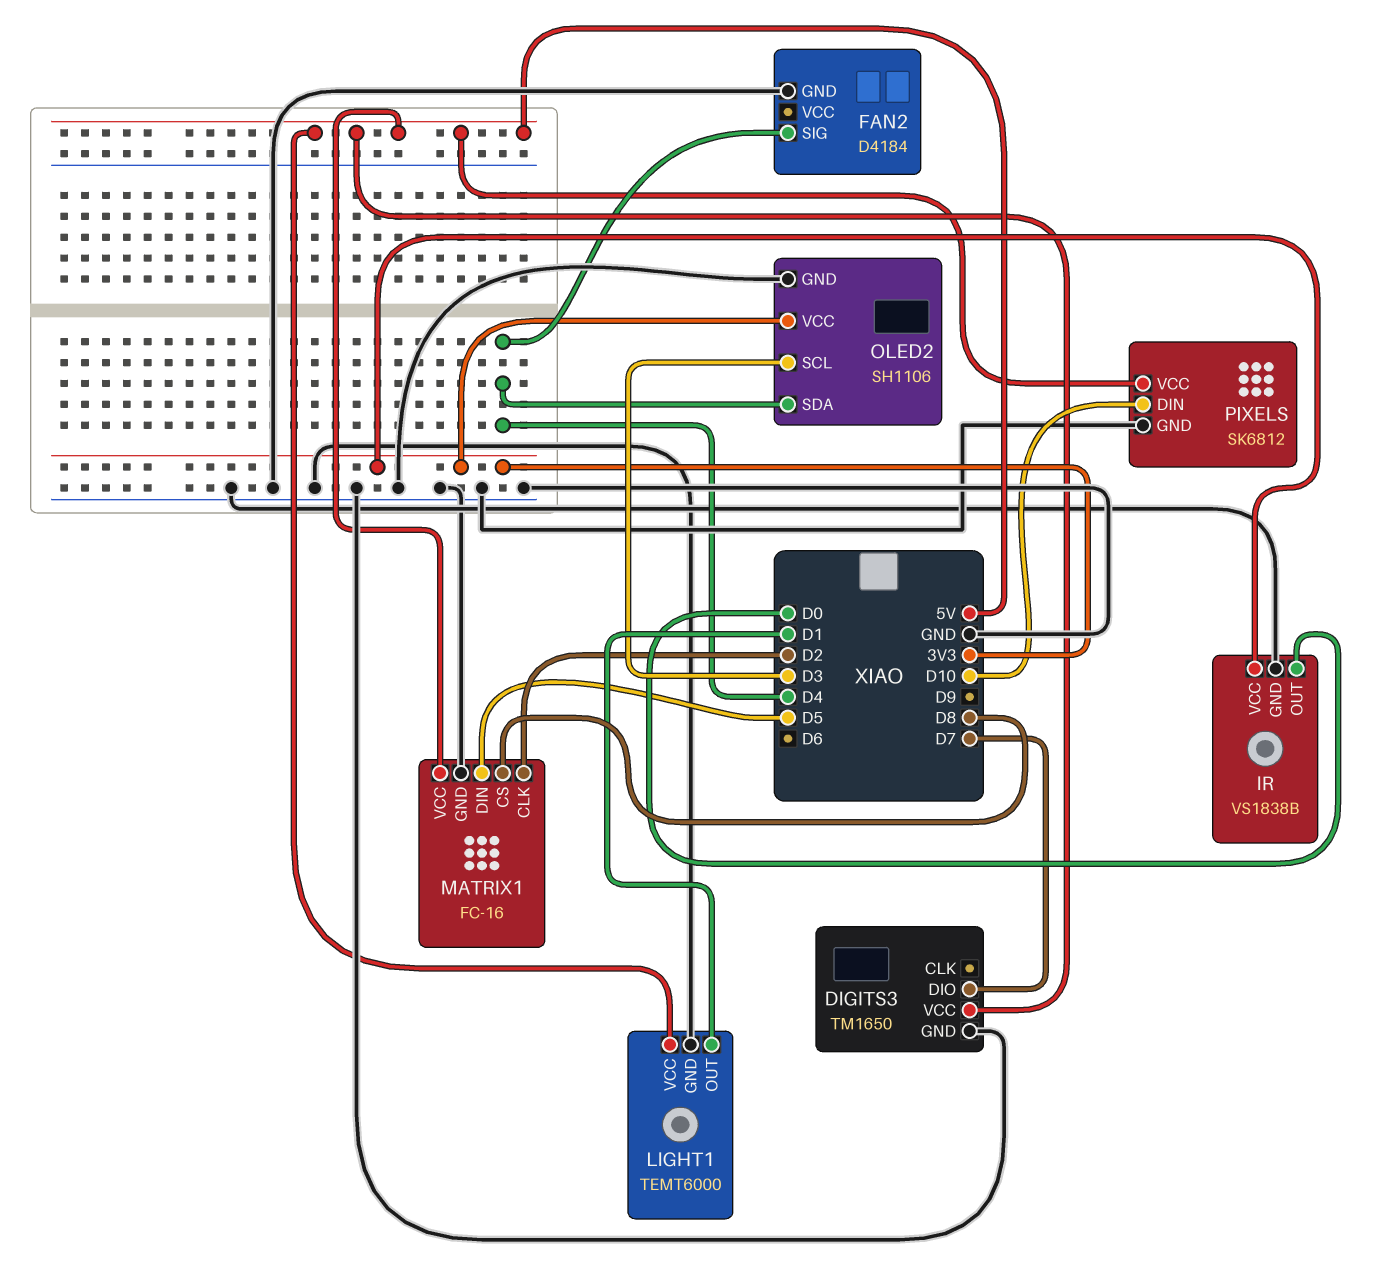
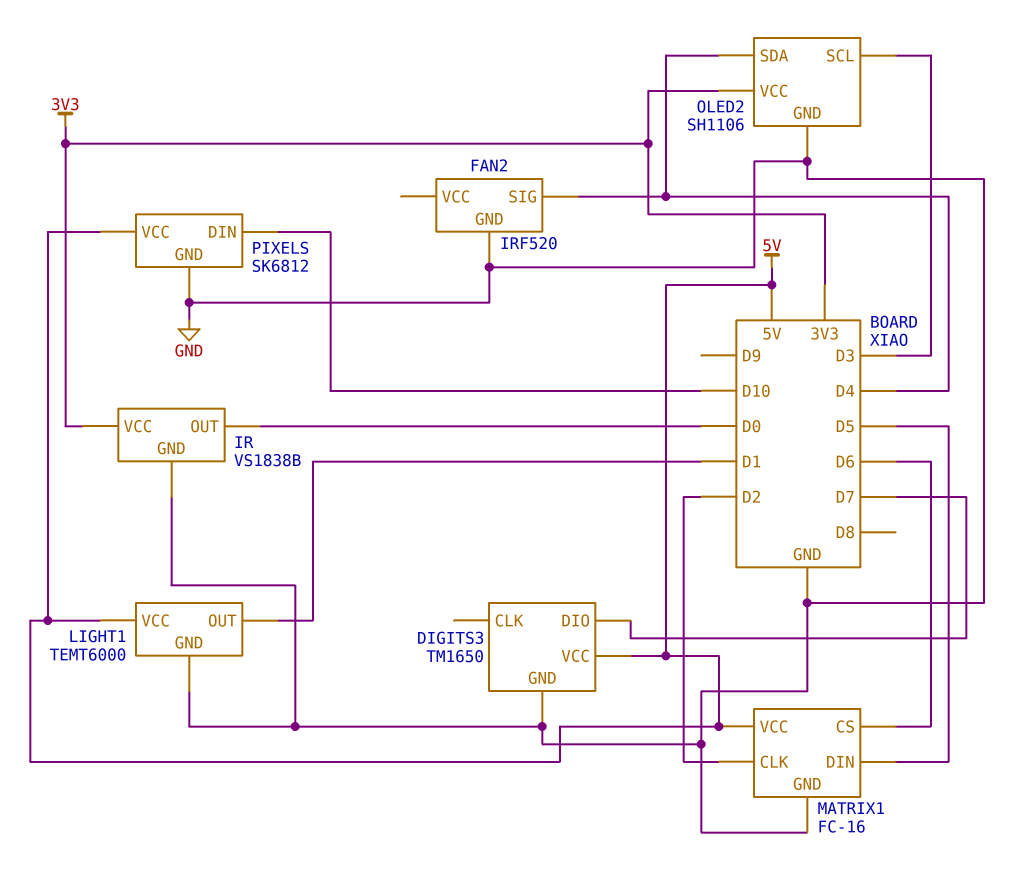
FAN2: D4184 -> IRF520
MATRIX1 pin CS: D8 -> D6

